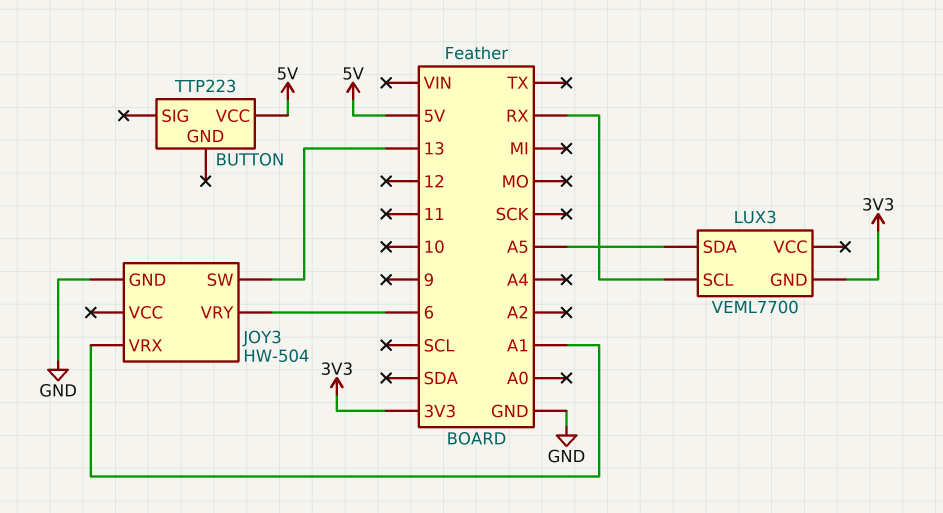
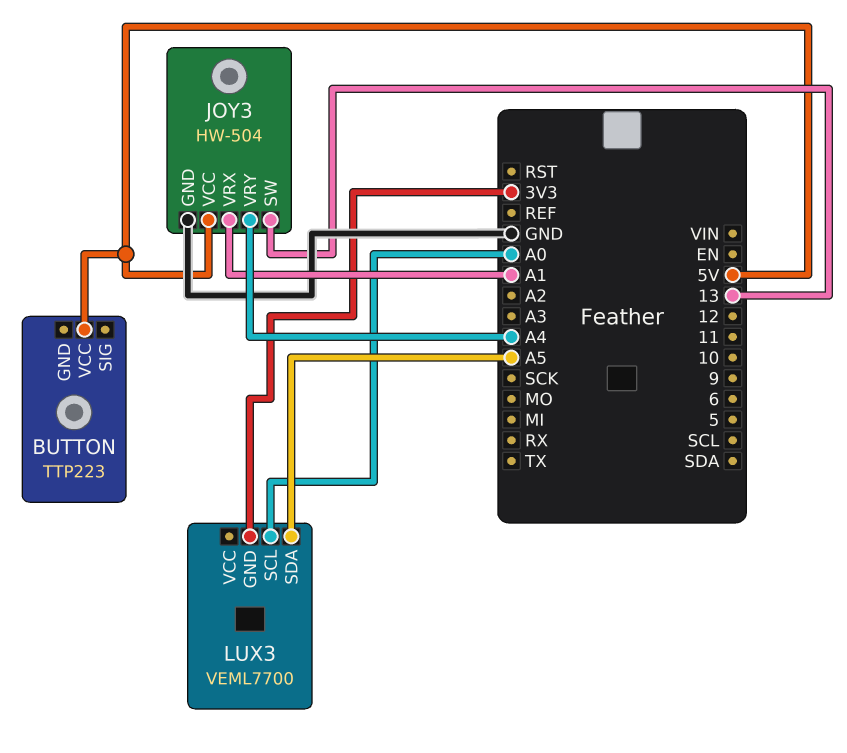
JOY3 pin VCC: none -> 5V
JOY3 pin VRY: 6 -> A4
LUX3 pin SCL: RX -> A0

